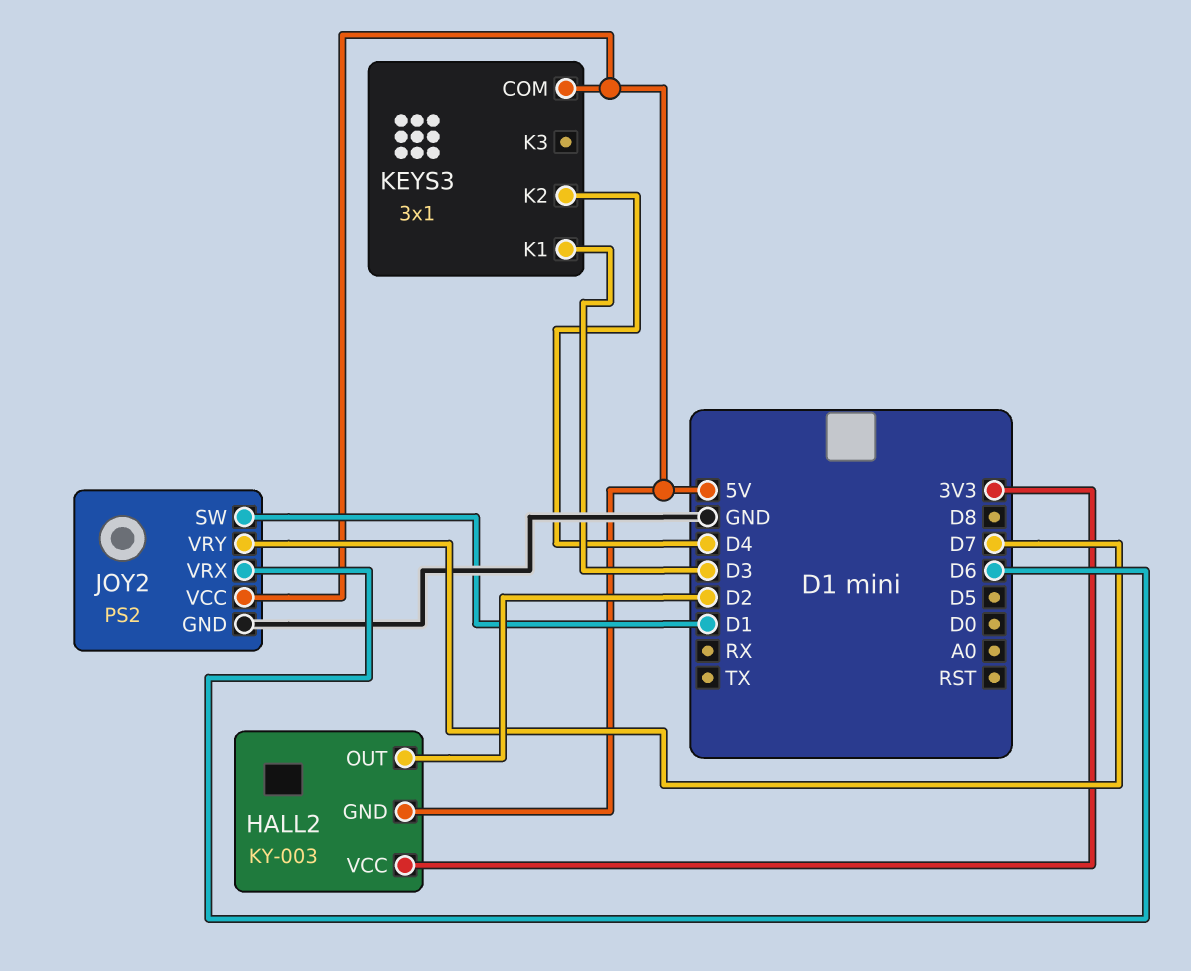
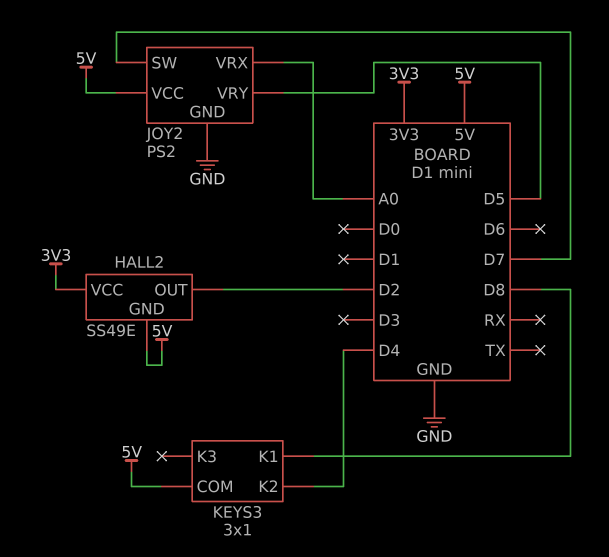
HALL2: KY-003 -> SS49E
JOY2 pin SW: D1 -> D7
JOY2 pin VRX: D6 -> A0
JOY2 pin VRY: D7 -> D5
KEYS3 pin K1: D3 -> D8

